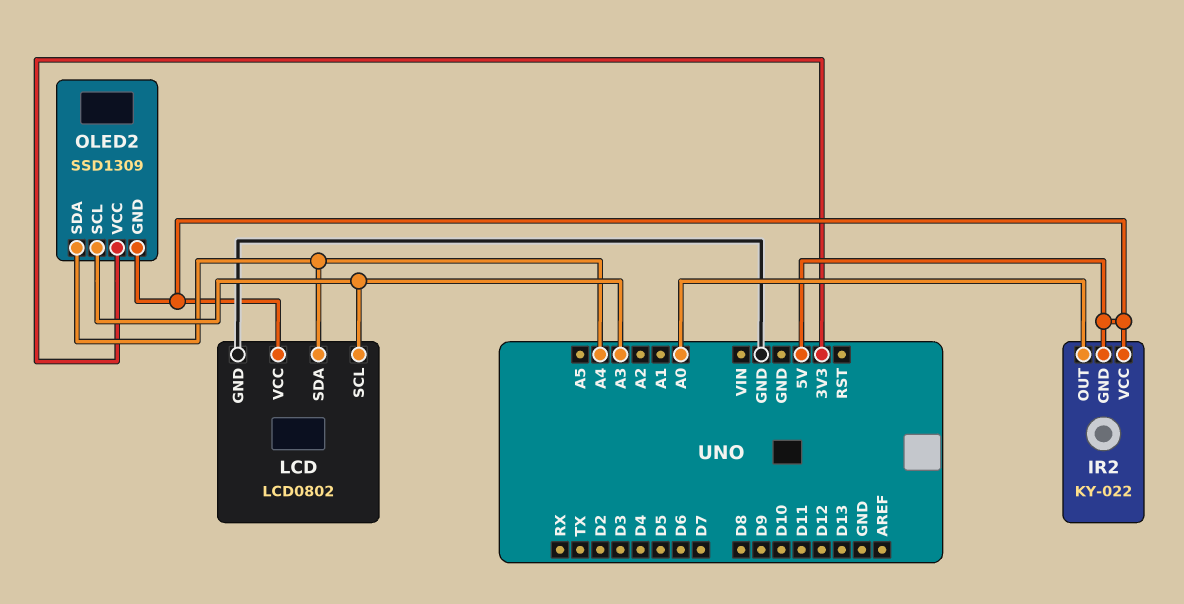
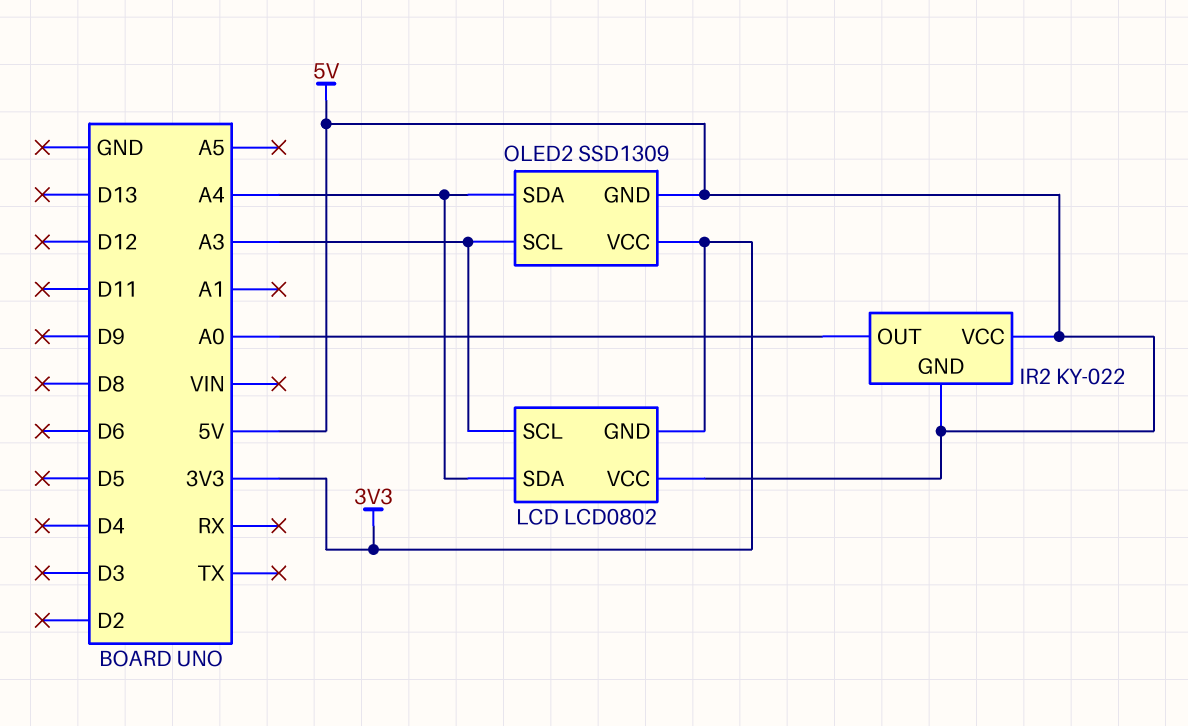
LCD pin GND: GND -> 3V3

